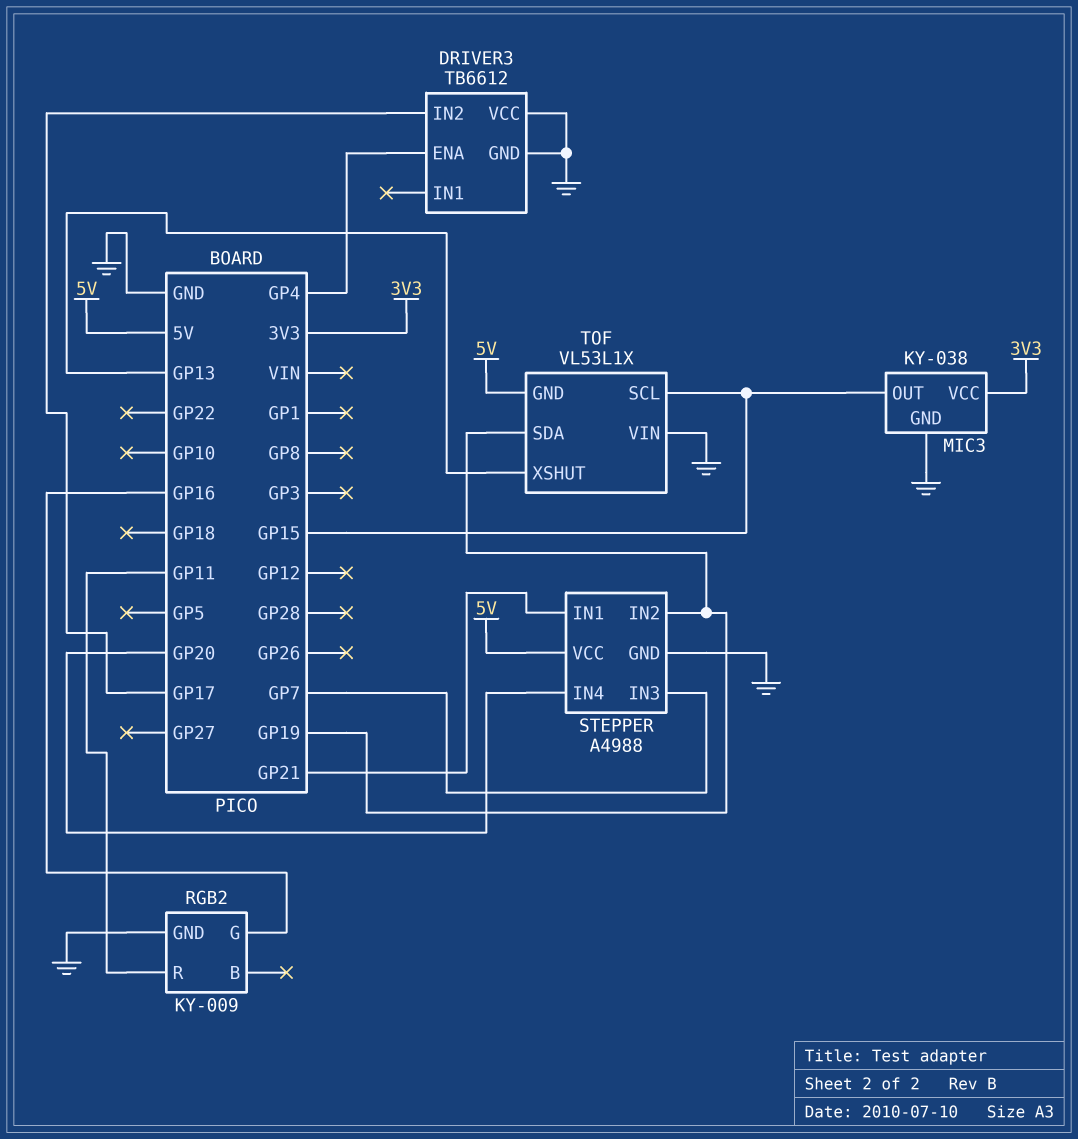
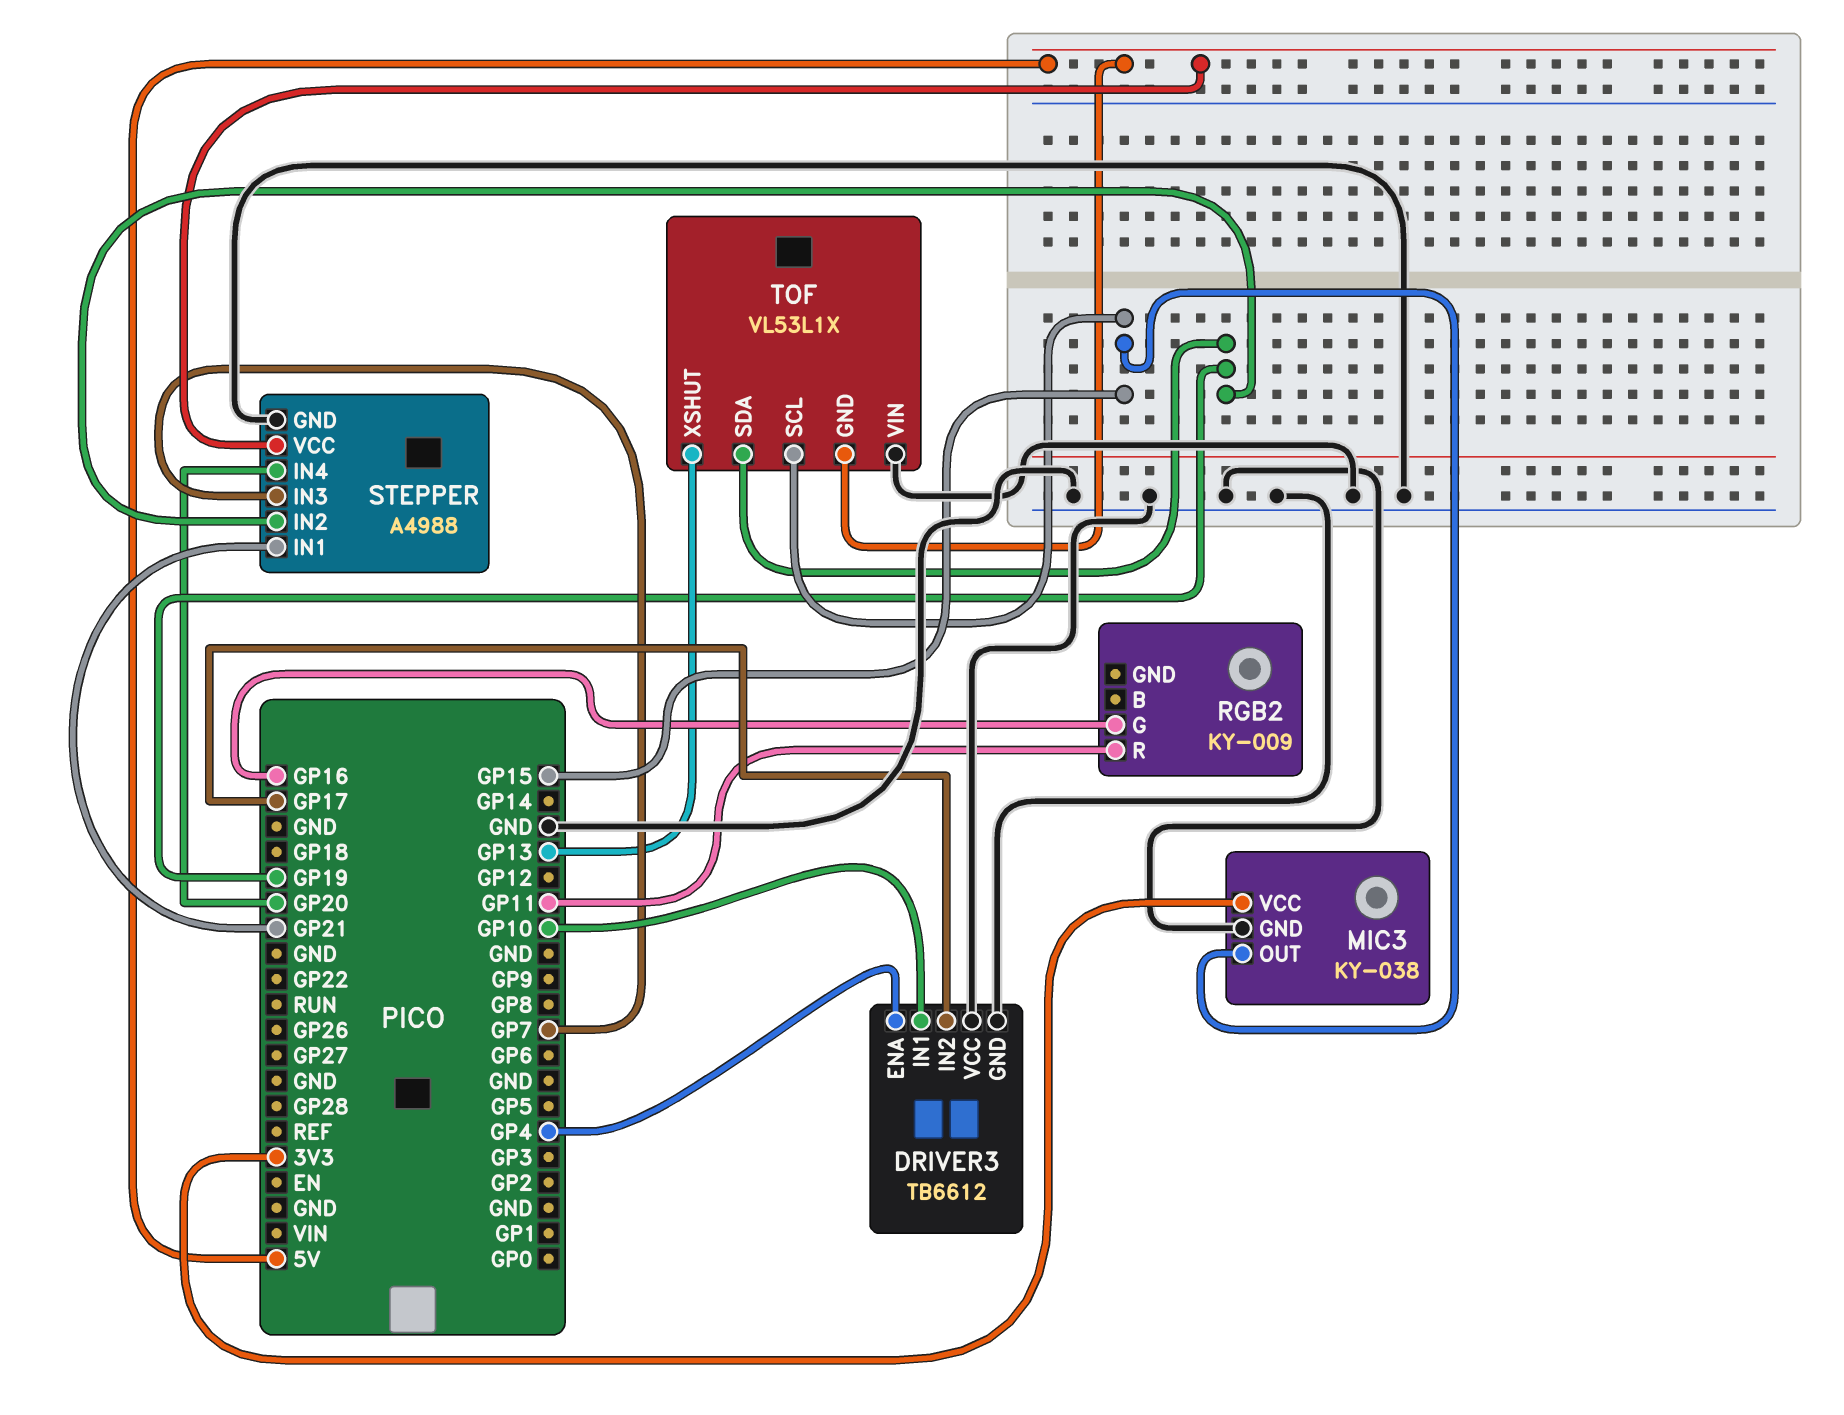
DRIVER3 pin IN1: none -> GP10
RGB2 pin GND: GND -> none

